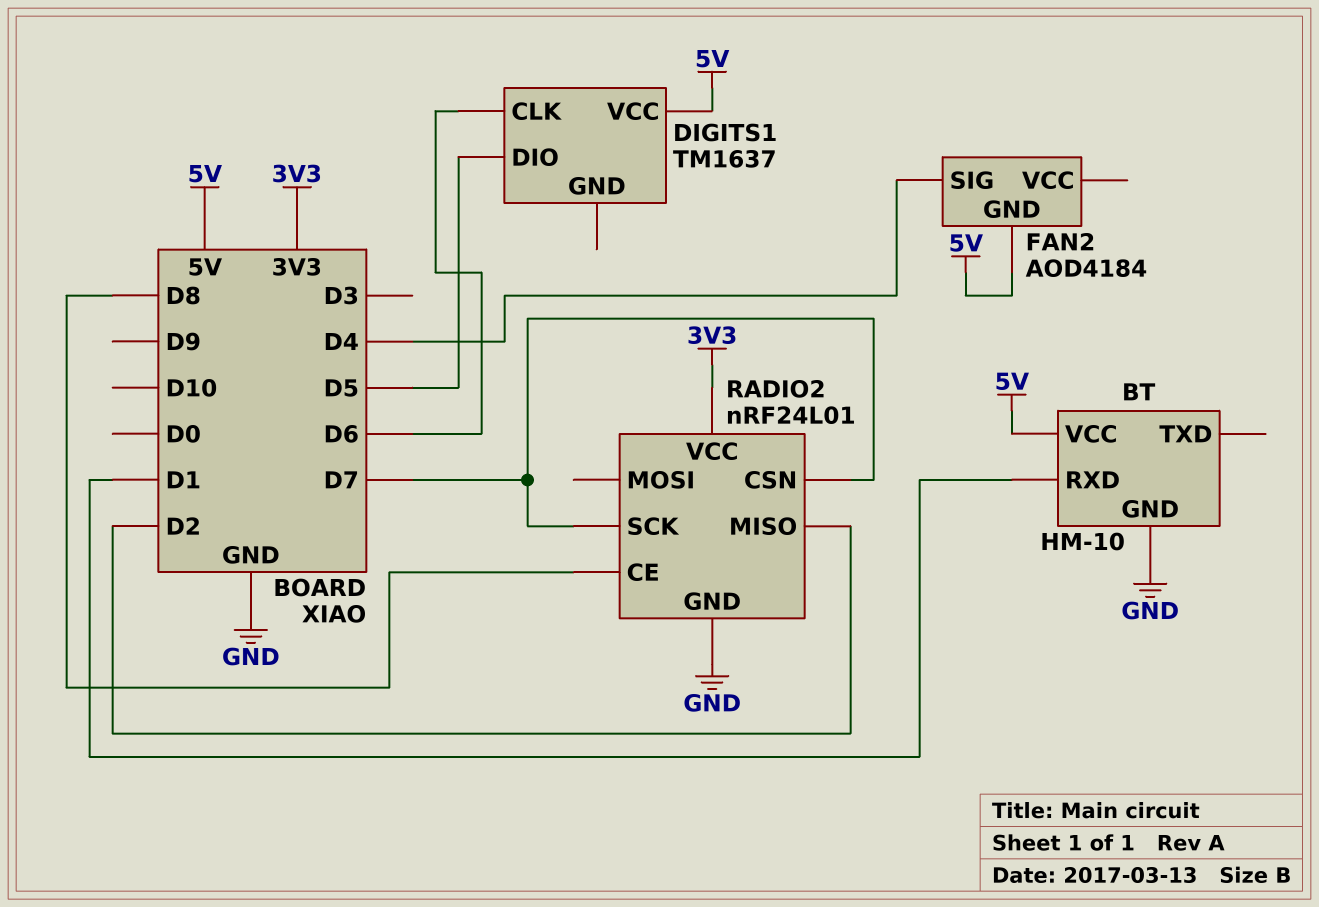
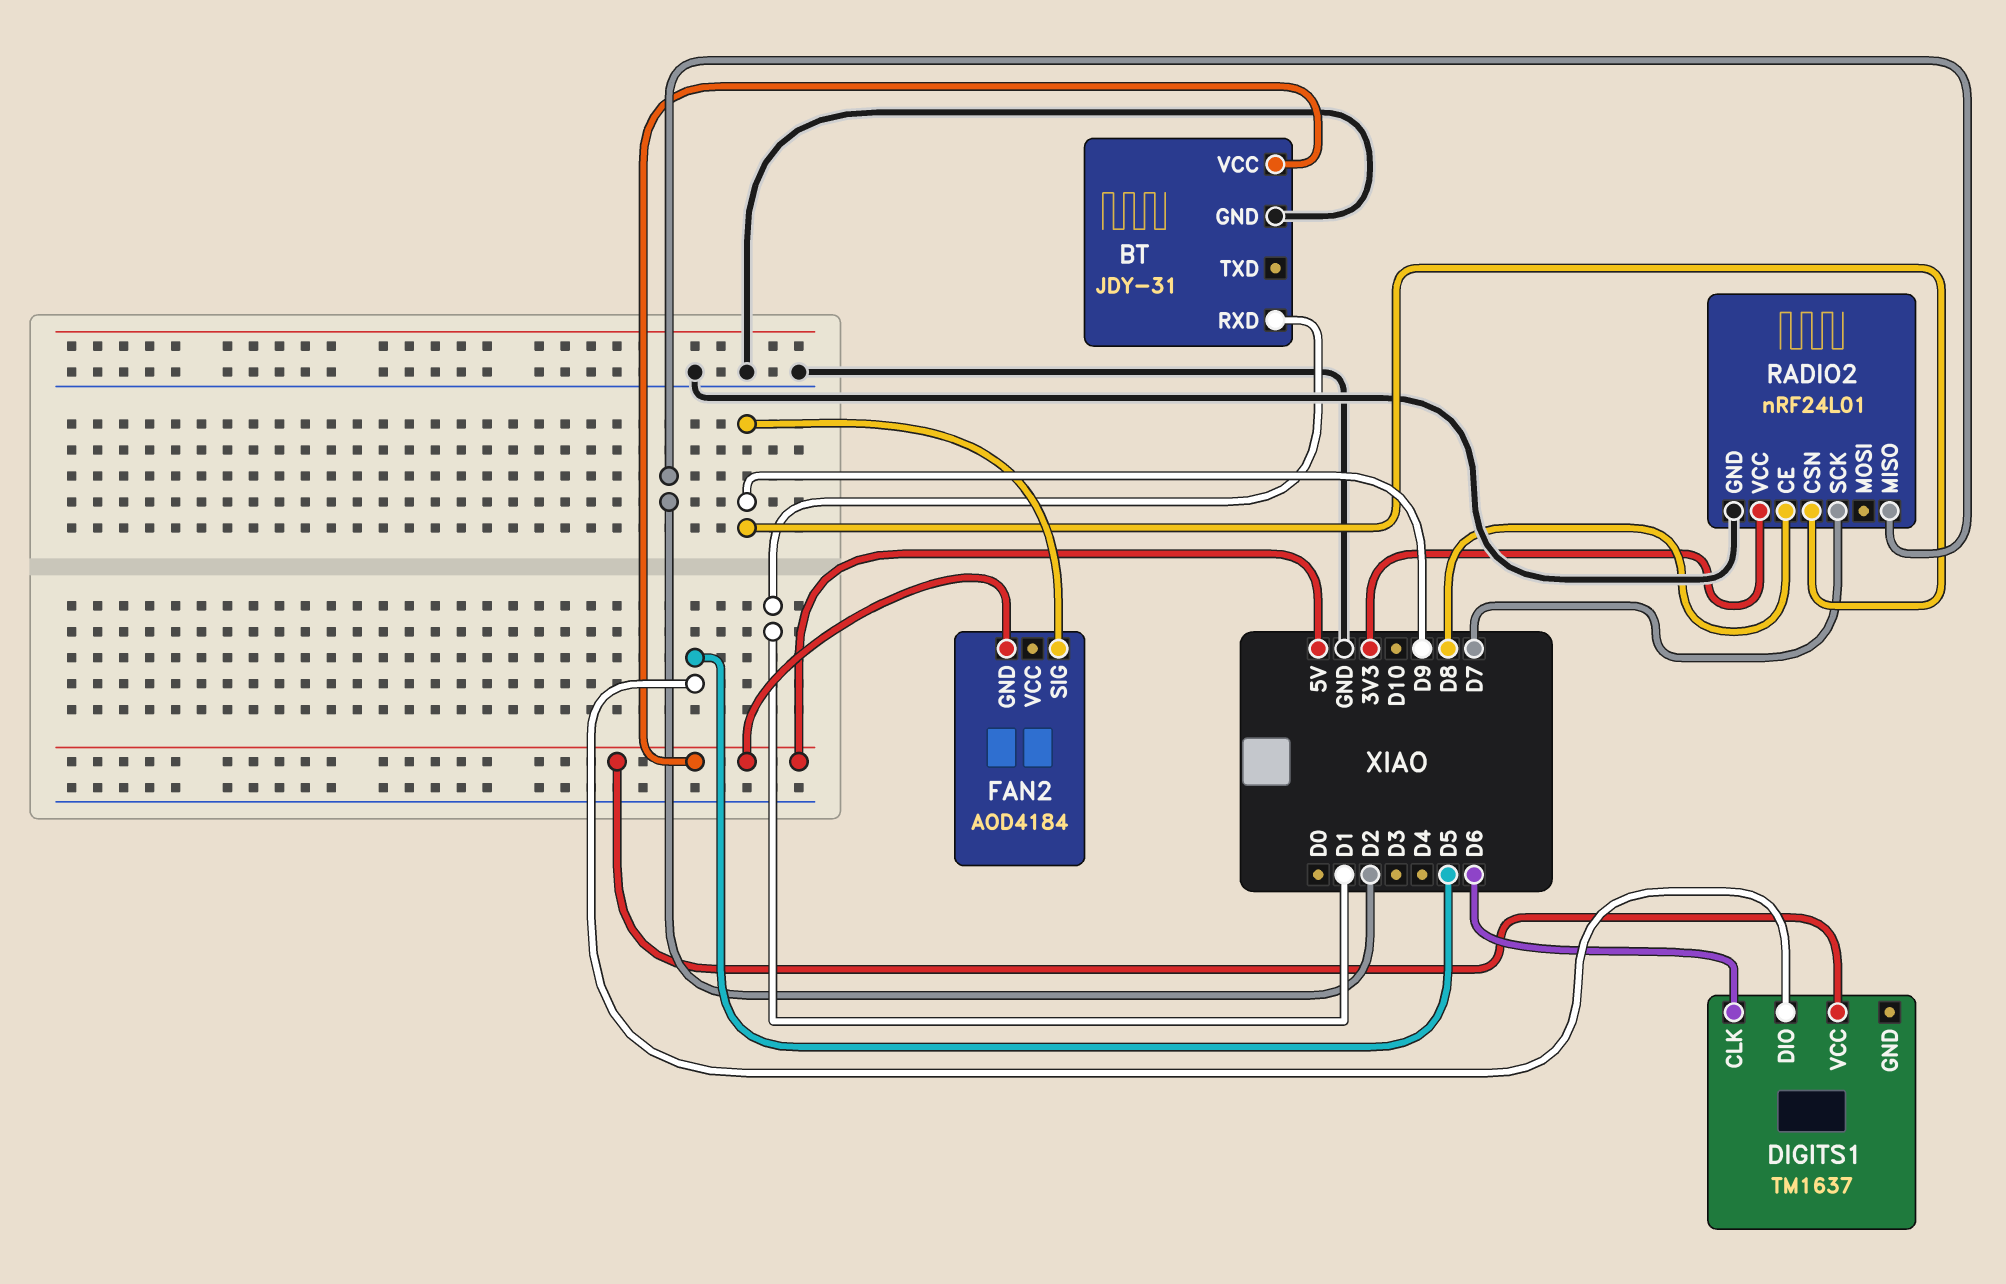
BT: HM-10 -> JDY-31
FAN2 pin SIG: D4 -> D9
RADIO2 pin CSN: D7 -> D9

